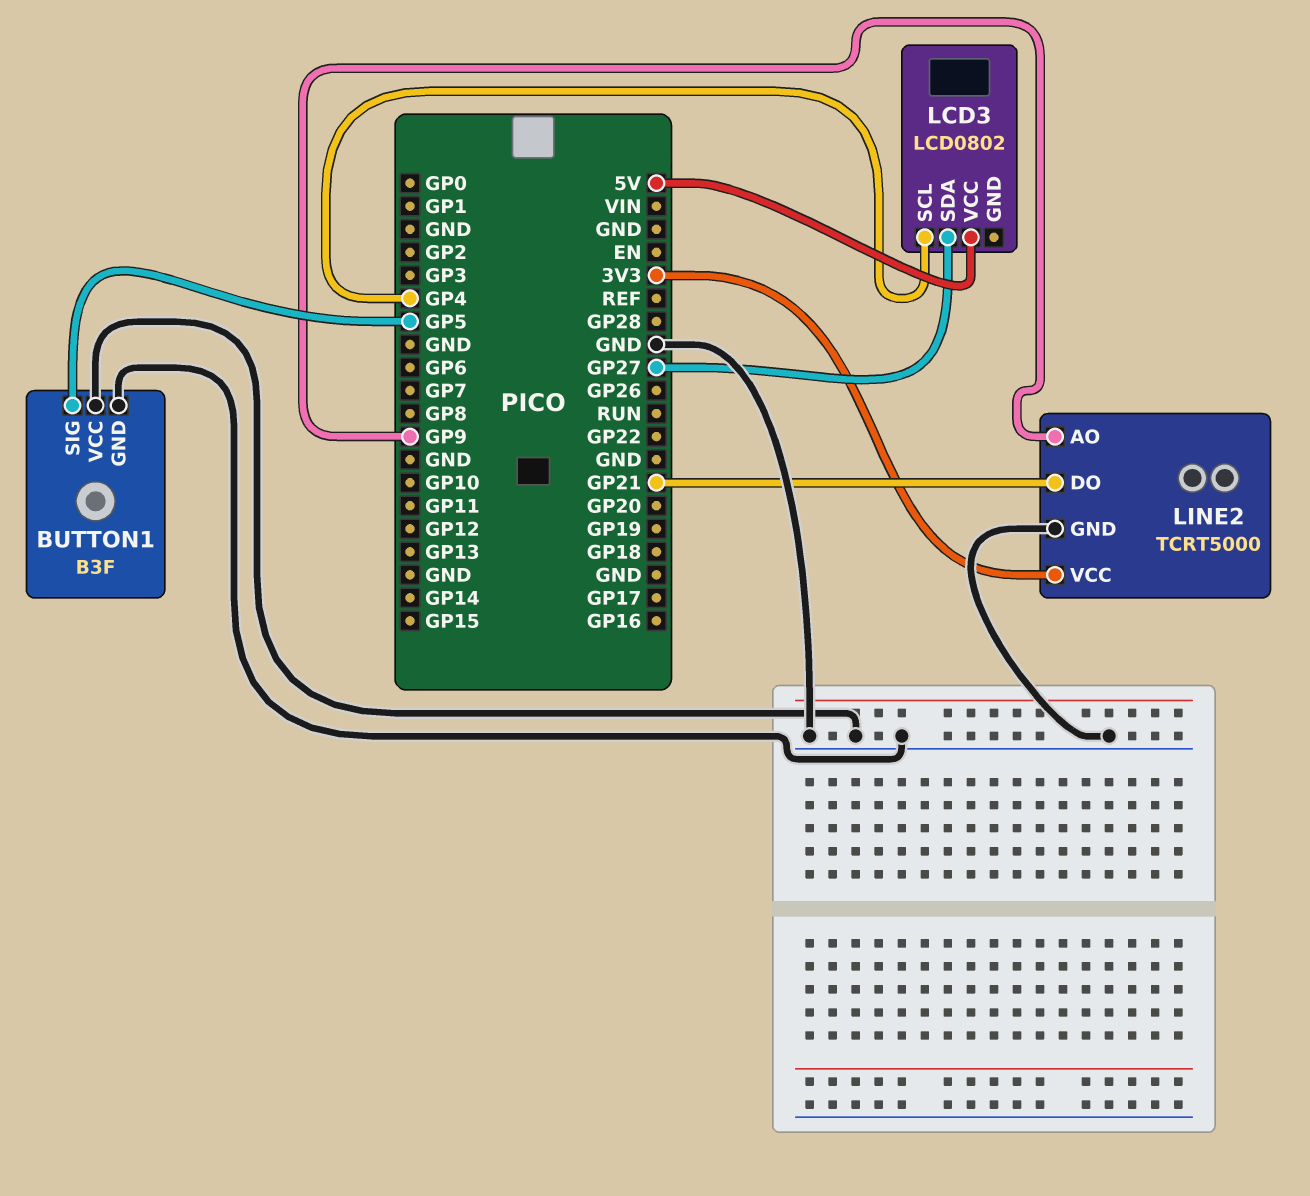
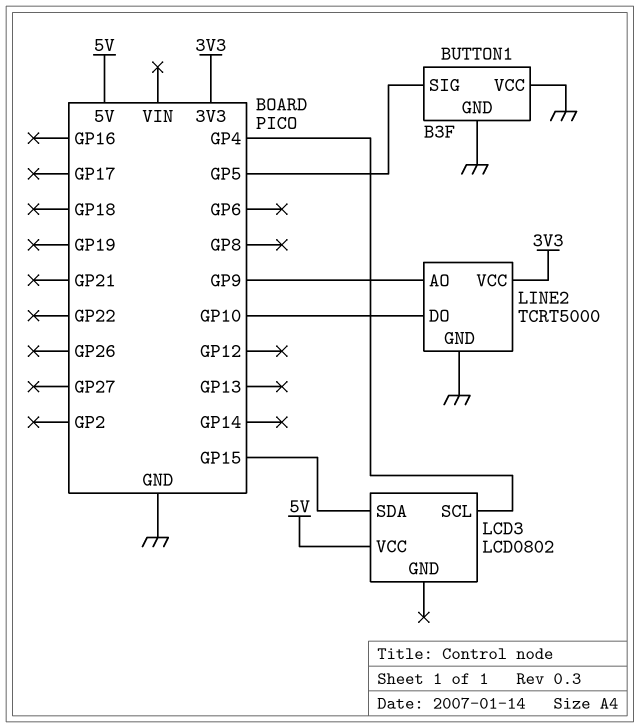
LCD3 pin SDA: GP27 -> GP15
LINE2 pin DO: GP21 -> GP10

